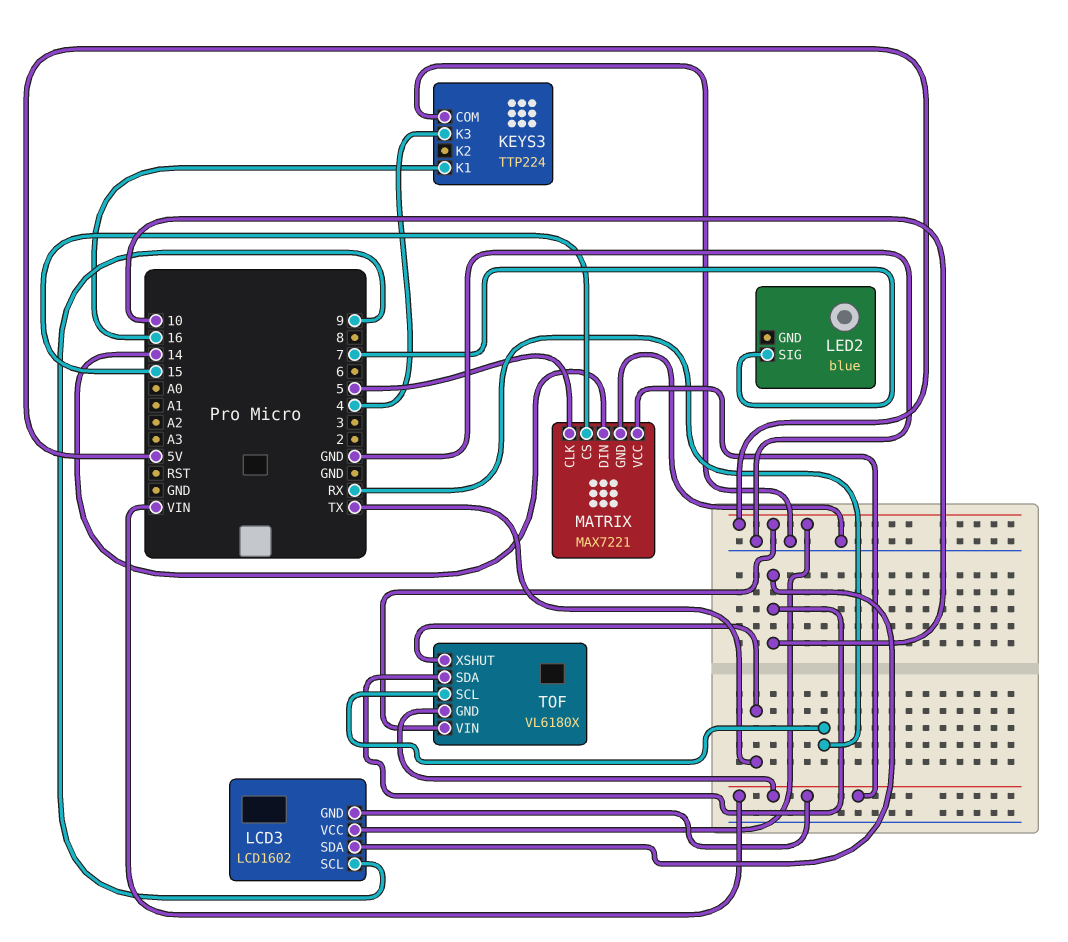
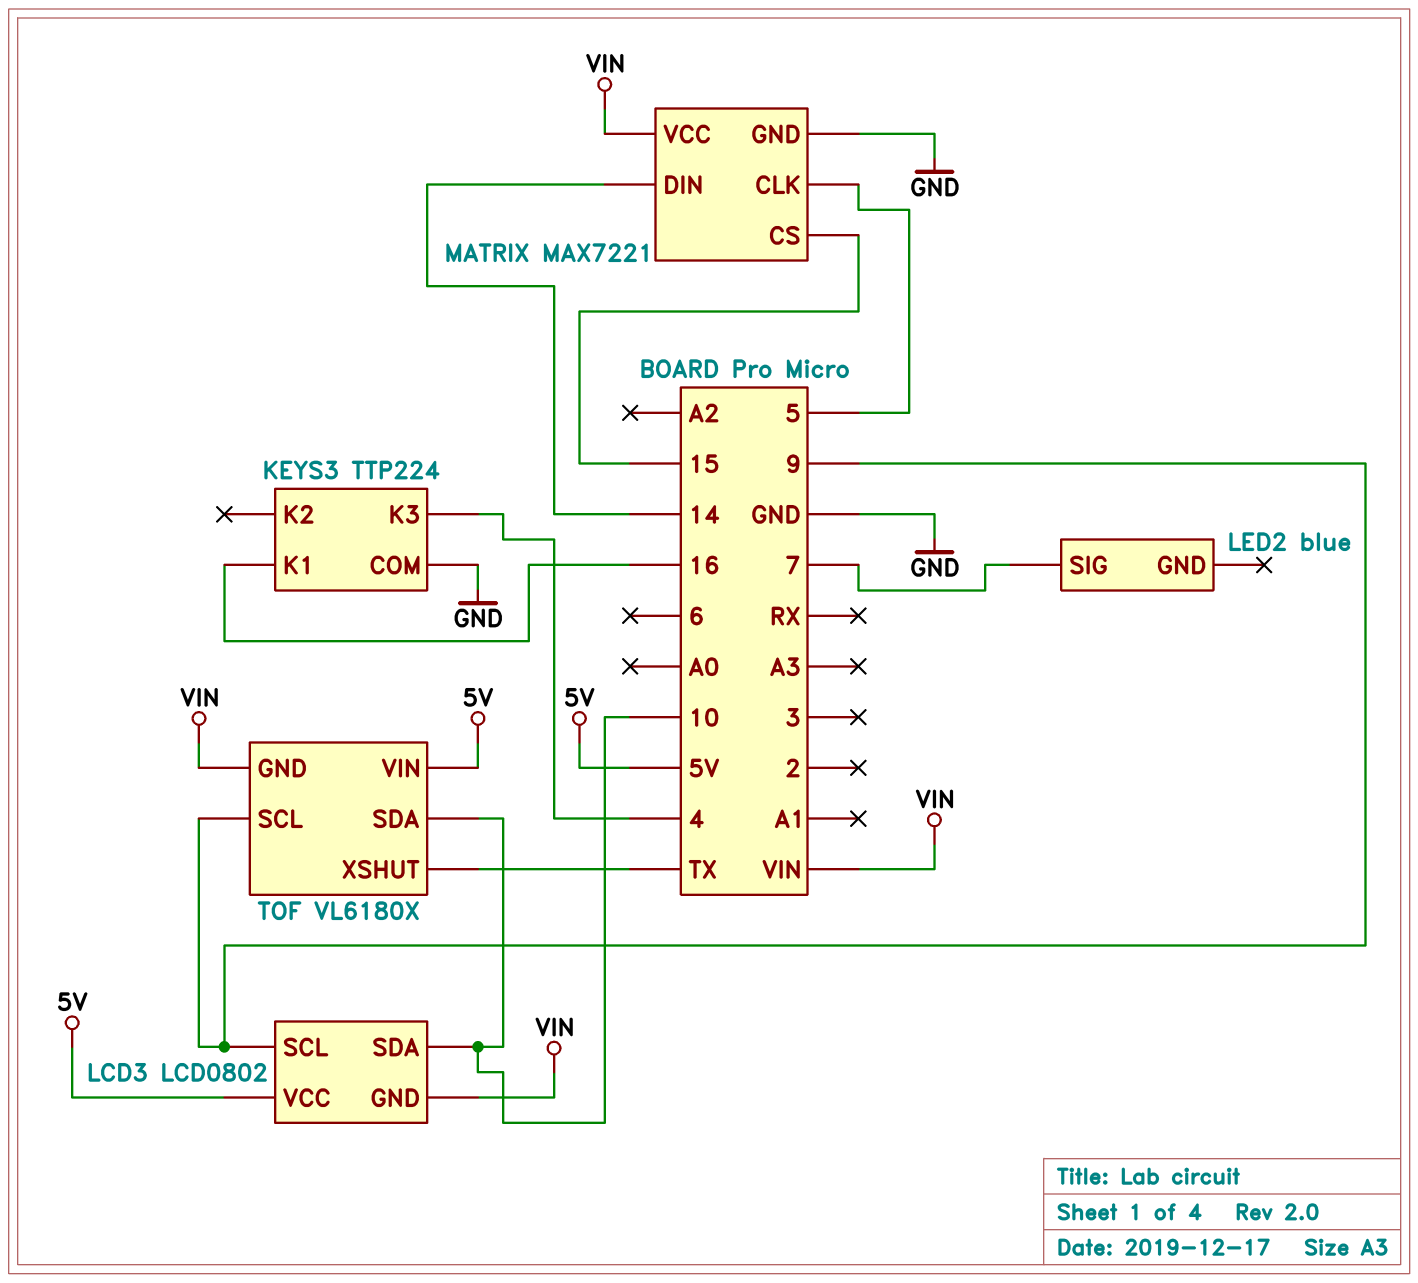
LCD3: LCD1602 -> LCD0802
TOF pin SCL: RX -> 9

